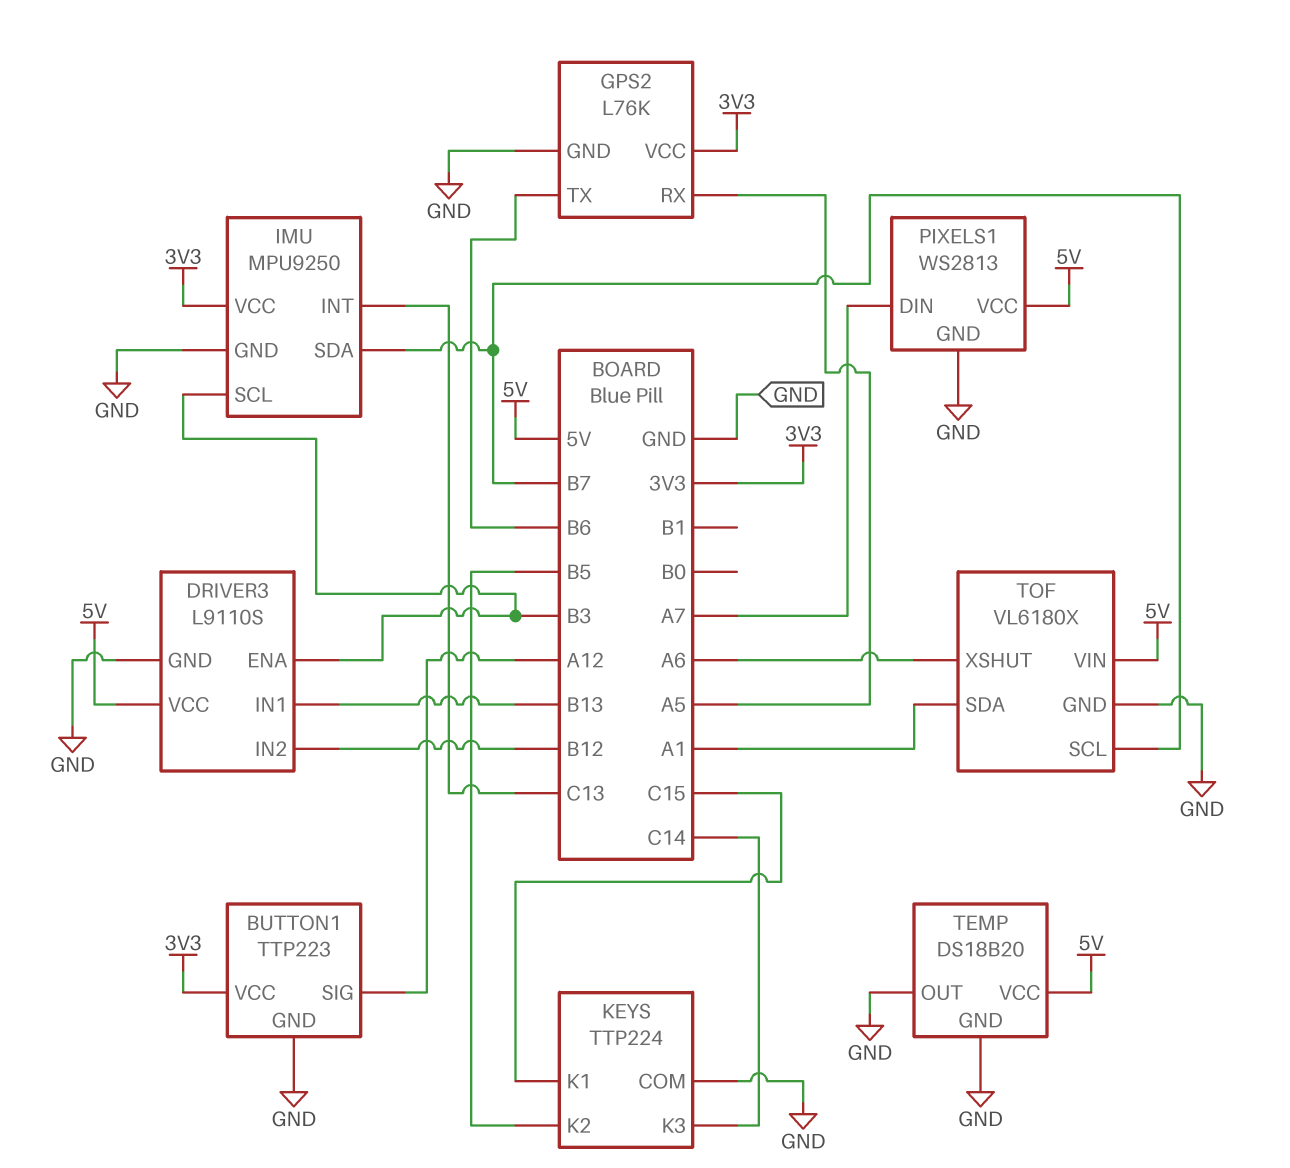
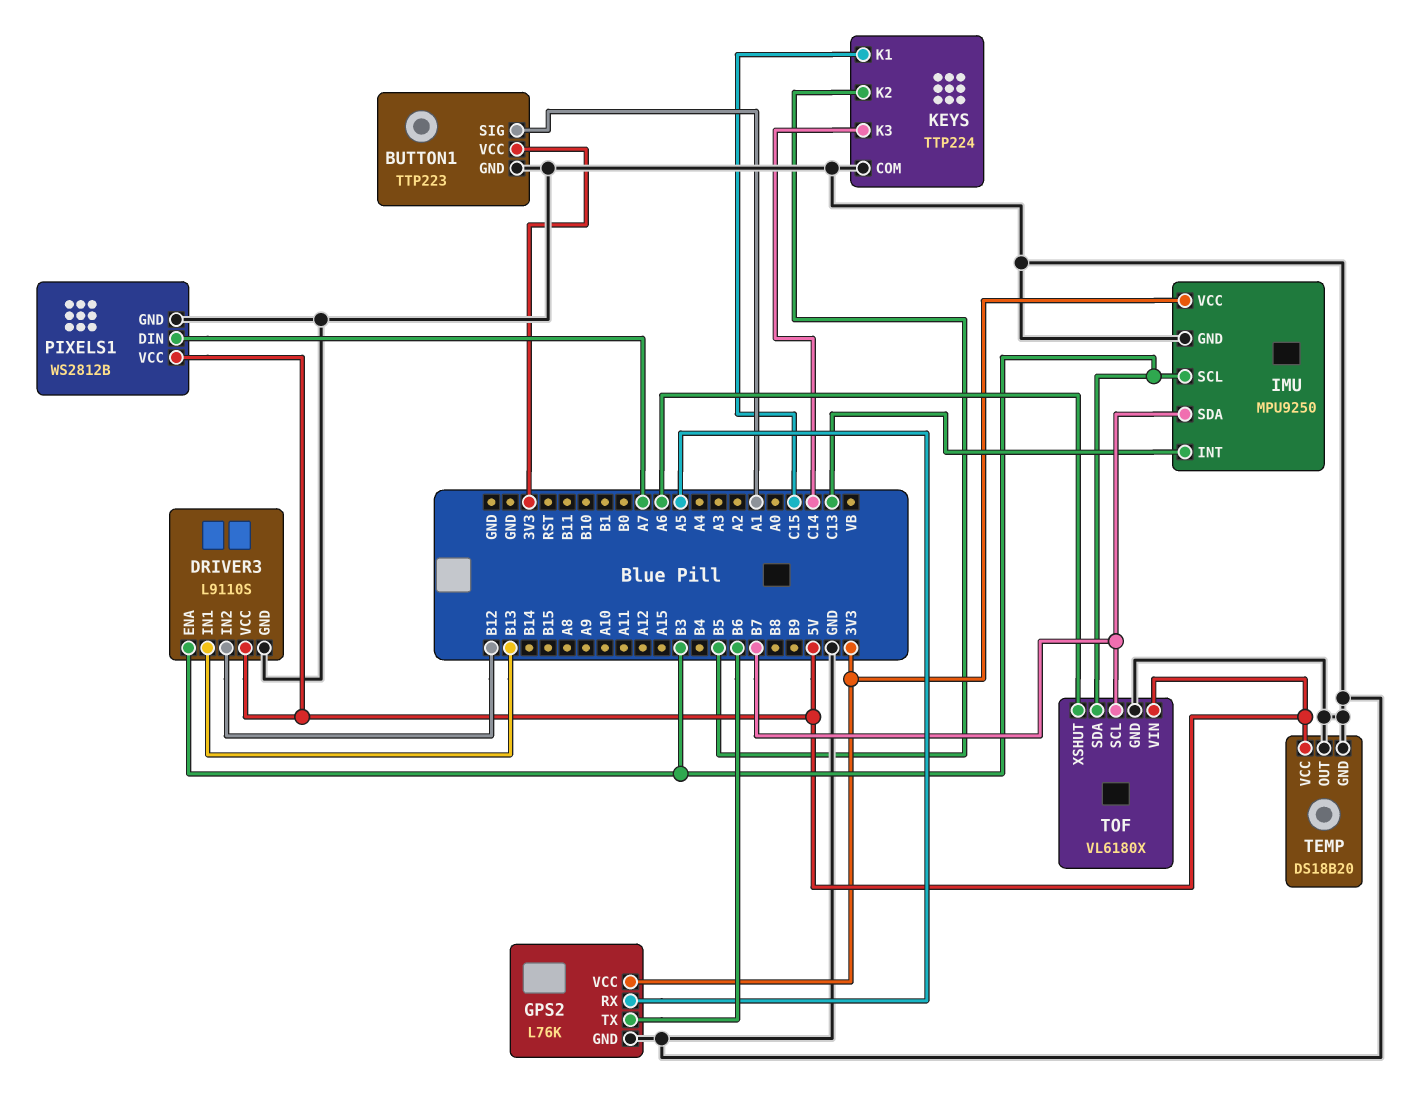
BUTTON1 pin SIG: A12 -> A1
PIXELS1: WS2813 -> WS2812B
TOF pin SDA: A1 -> B3

